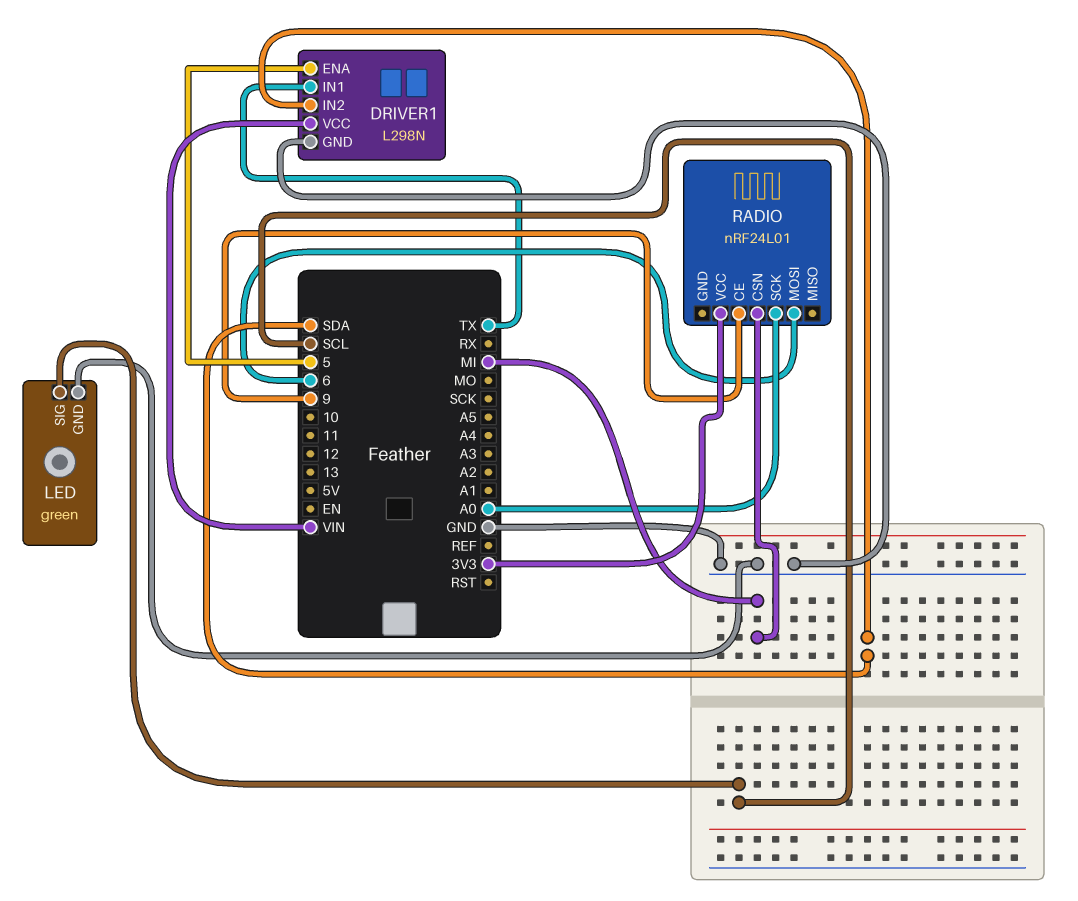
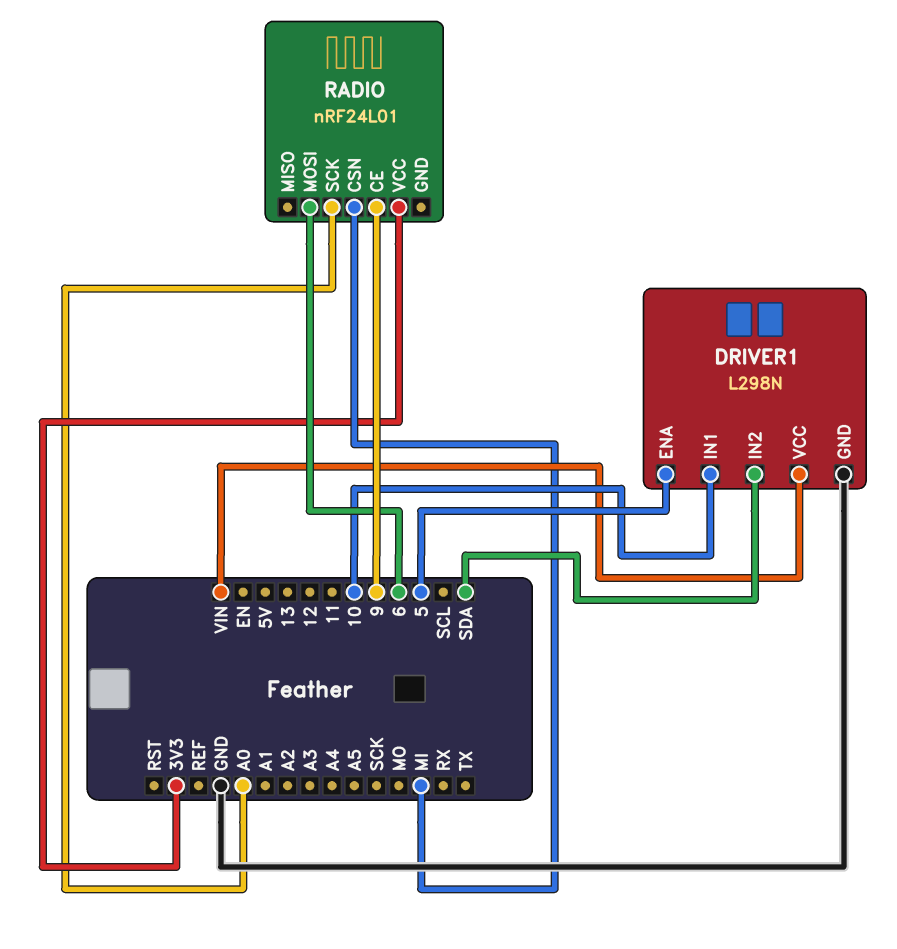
DRIVER1 pin IN1: TX -> 10
LED: green -> none
LED pin GND: GND -> none
LED pin SIG: SCL -> none

